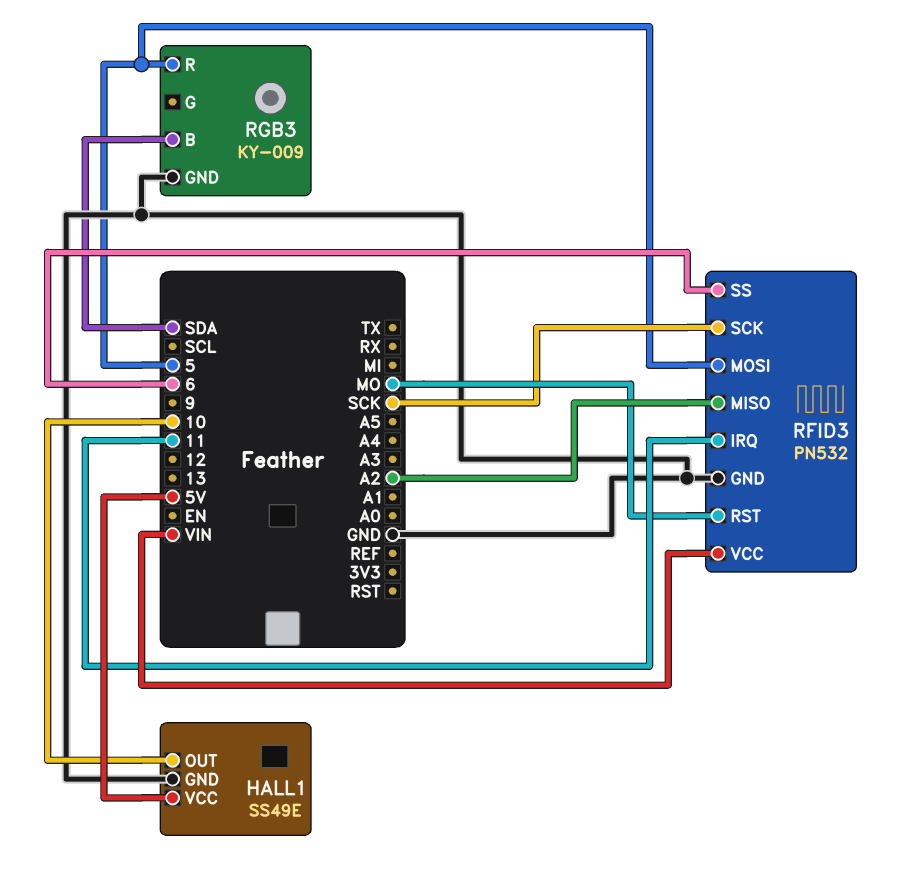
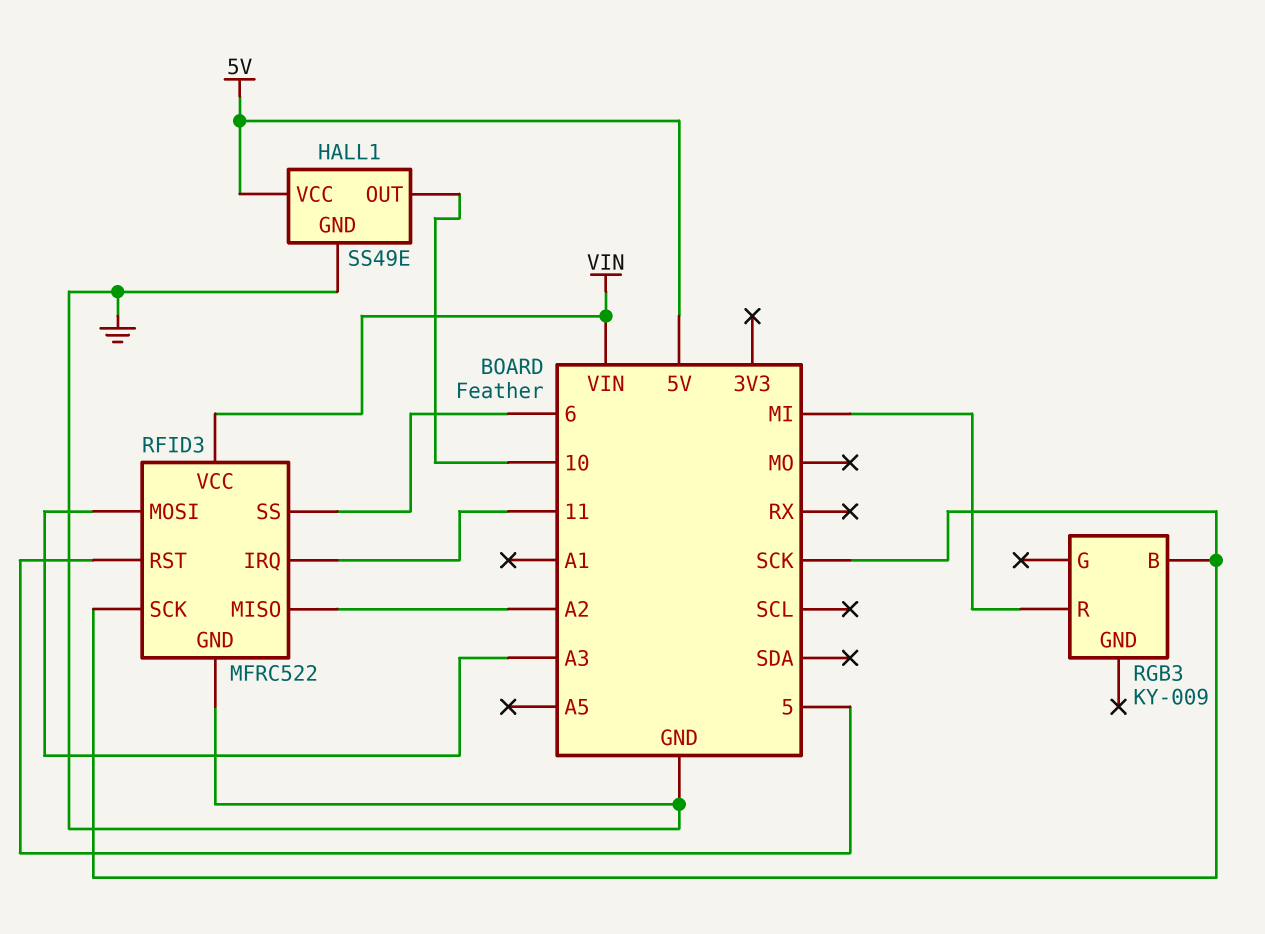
RFID3: PN532 -> MFRC522
RFID3 pin MOSI: 5 -> A3
RFID3 pin RST: MO -> 5
RGB3 pin B: SDA -> SCK
RGB3 pin GND: GND -> none
RGB3 pin R: 5 -> MI

